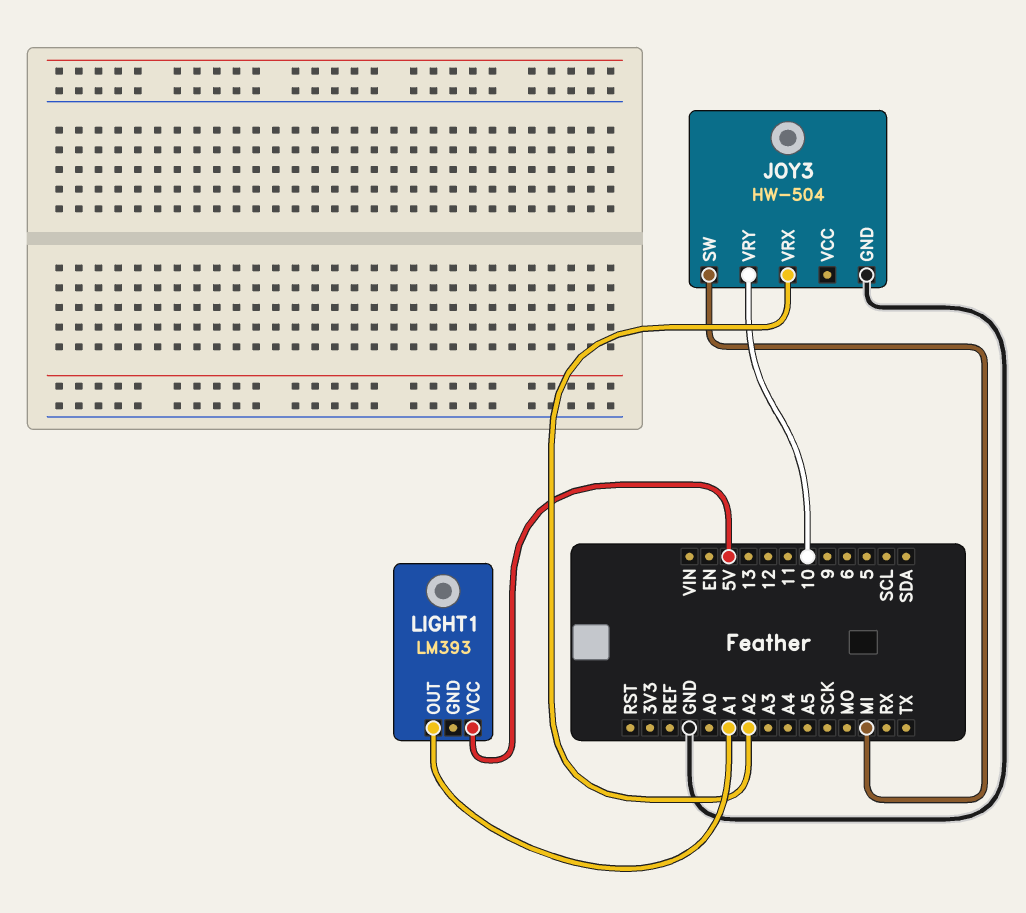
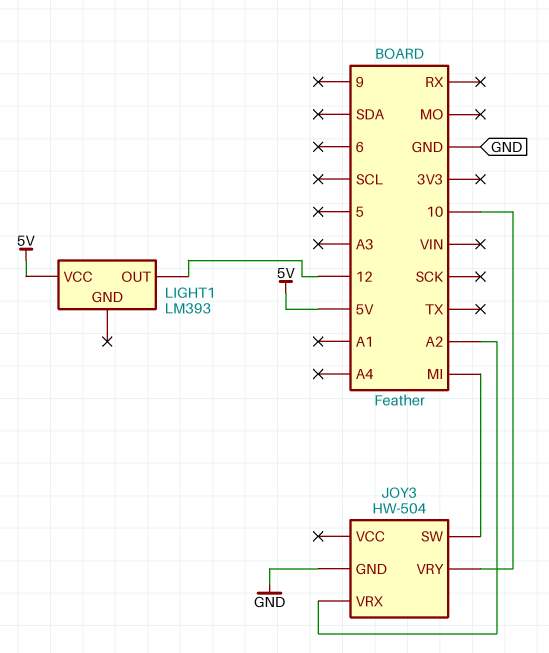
LIGHT1 pin OUT: A1 -> 12

